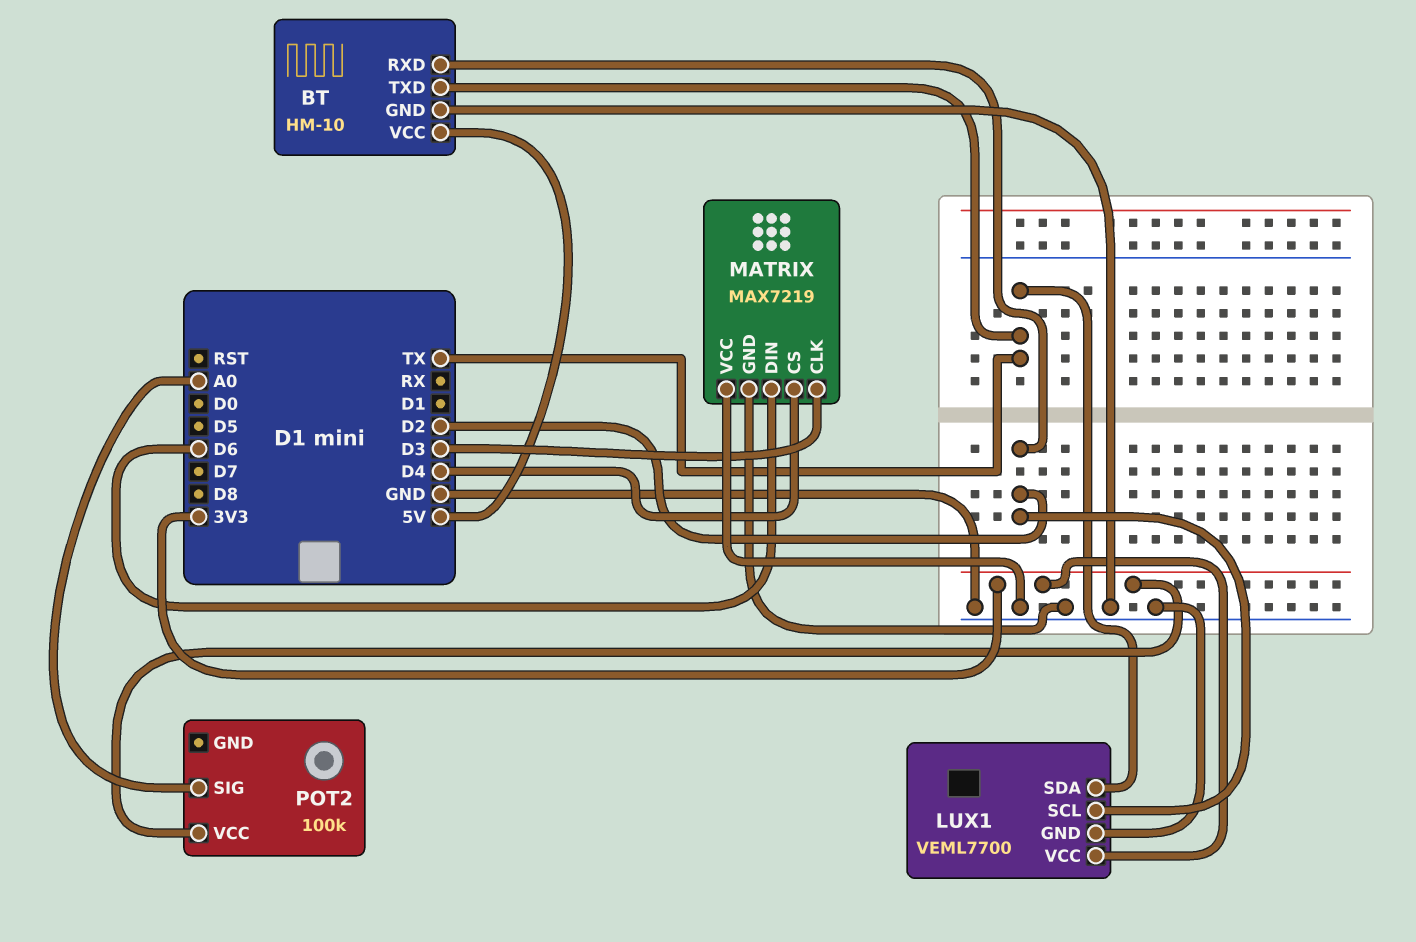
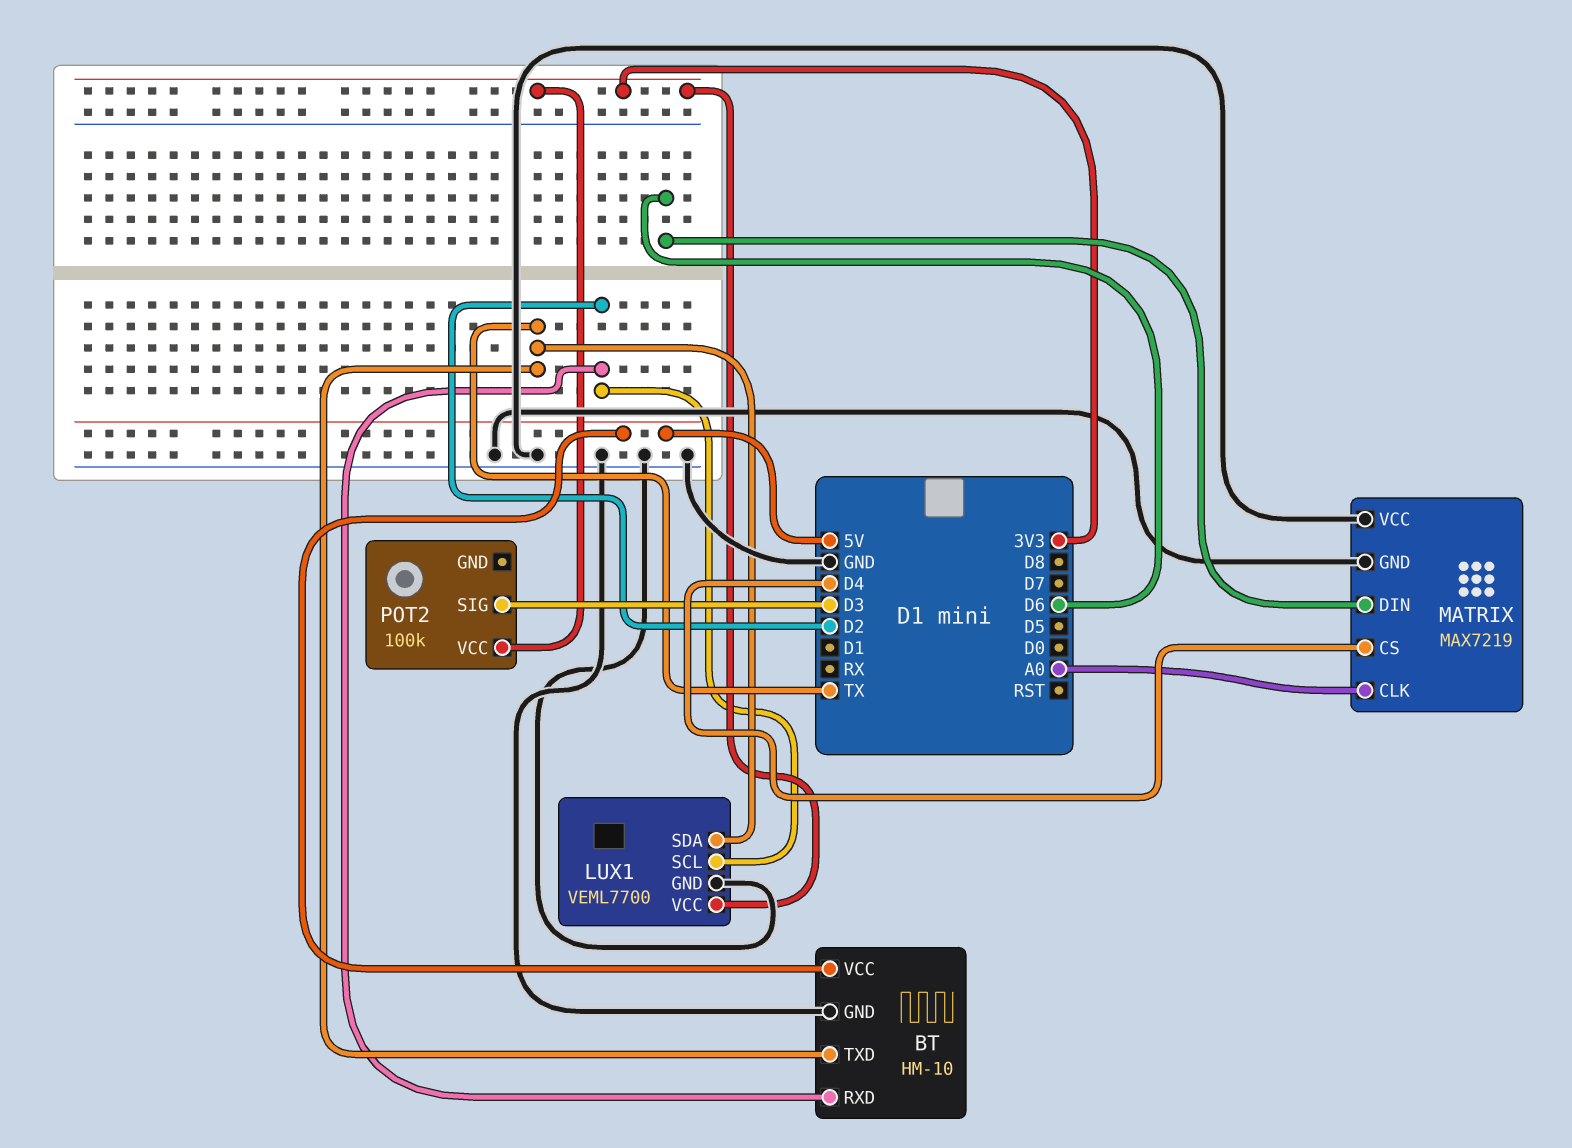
MATRIX pin CLK: D3 -> A0
POT2 pin SIG: A0 -> D3

